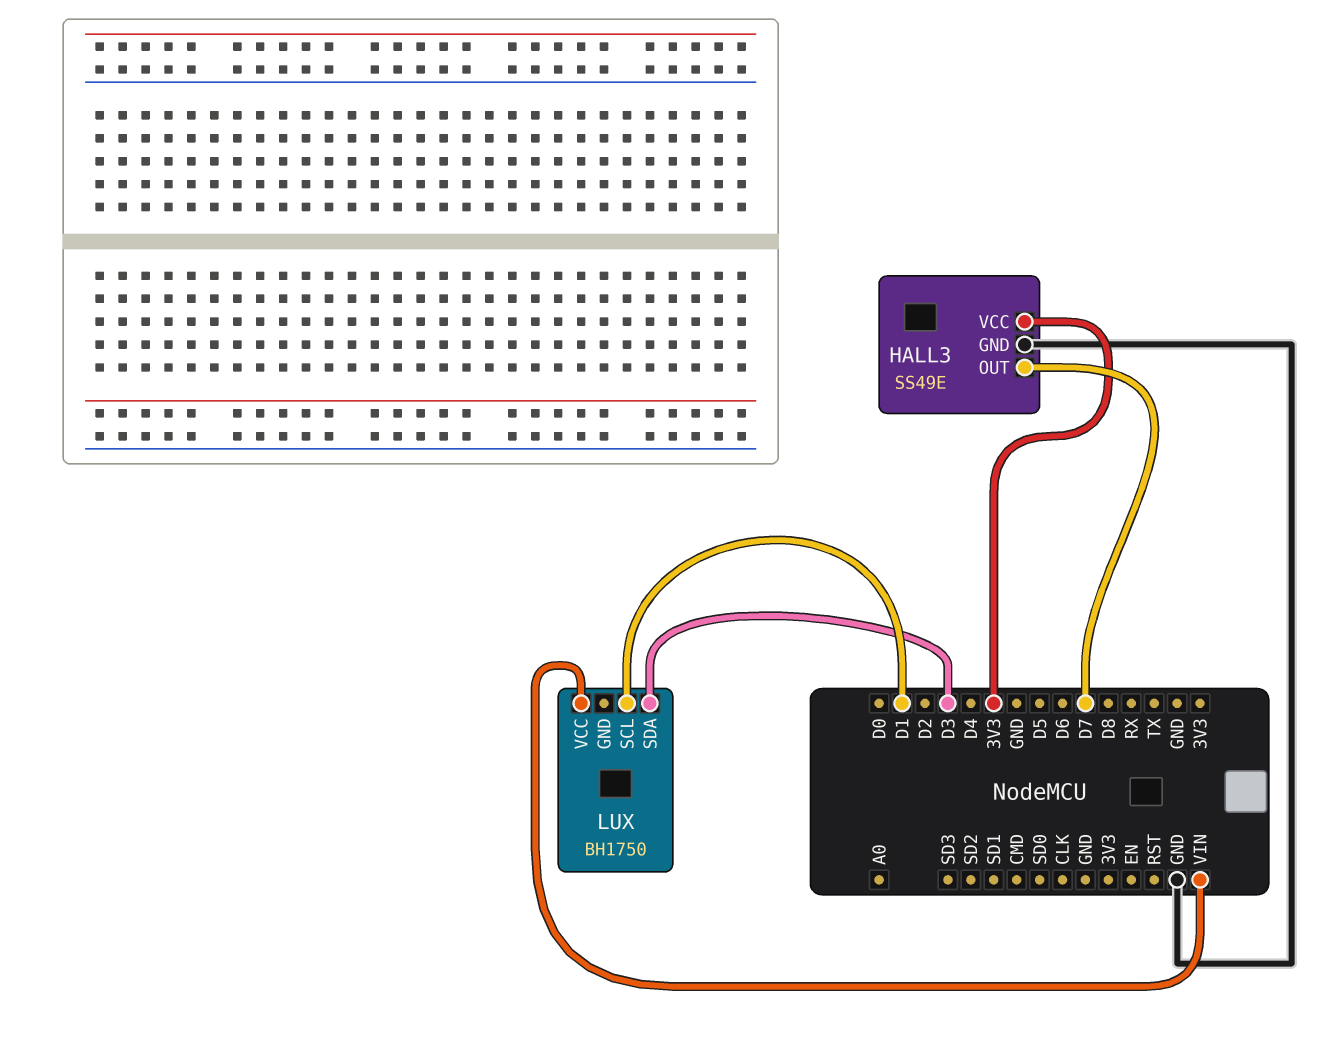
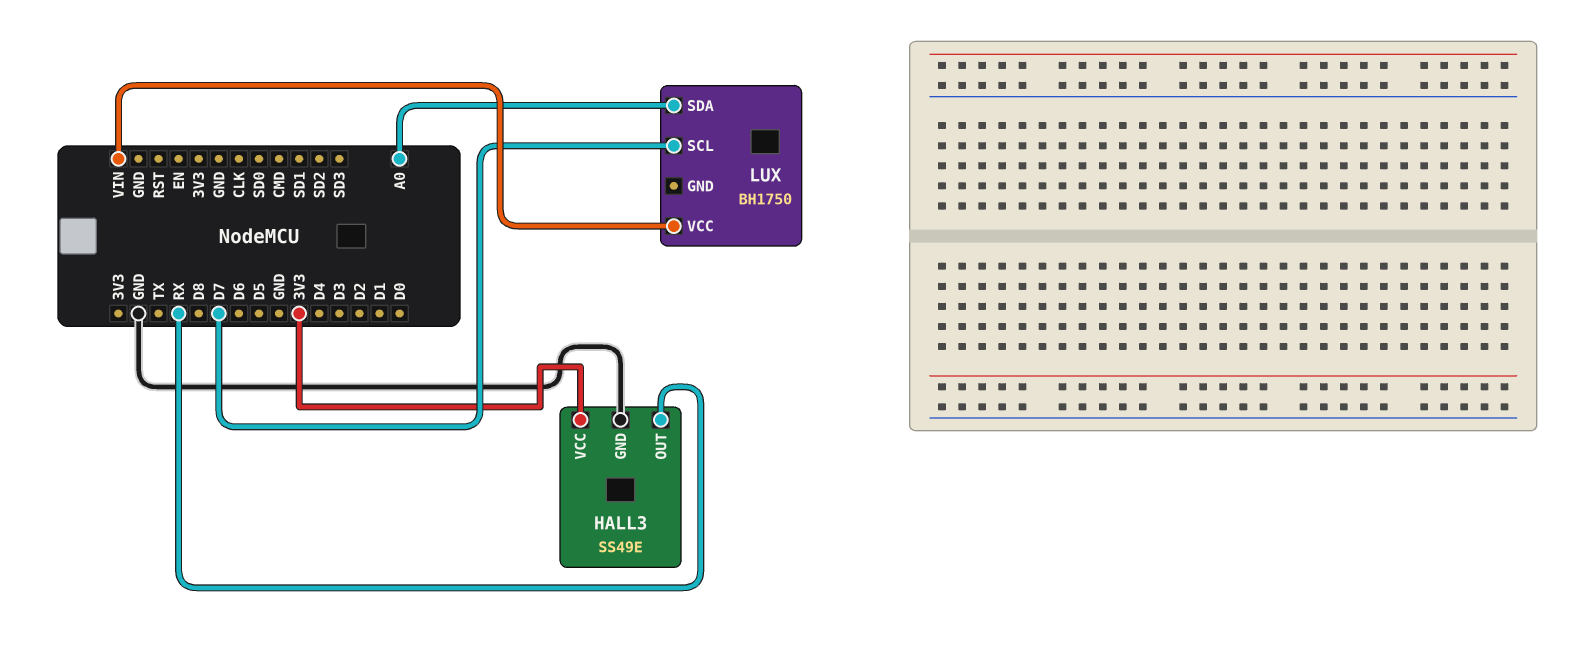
HALL3 pin OUT: D7 -> RX
LUX pin SCL: D1 -> D7
LUX pin SDA: D3 -> A0

